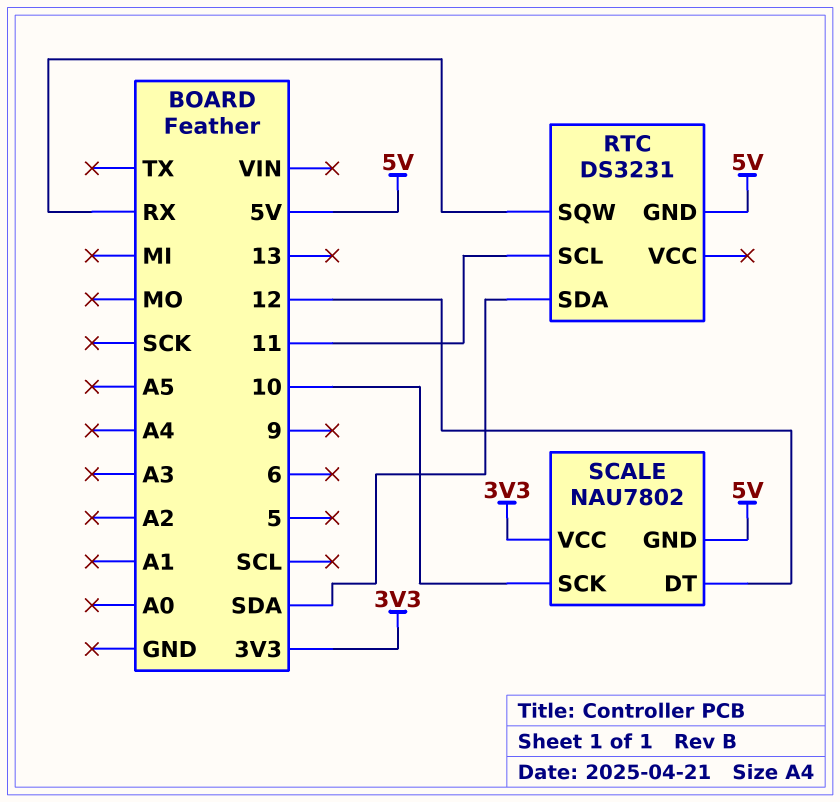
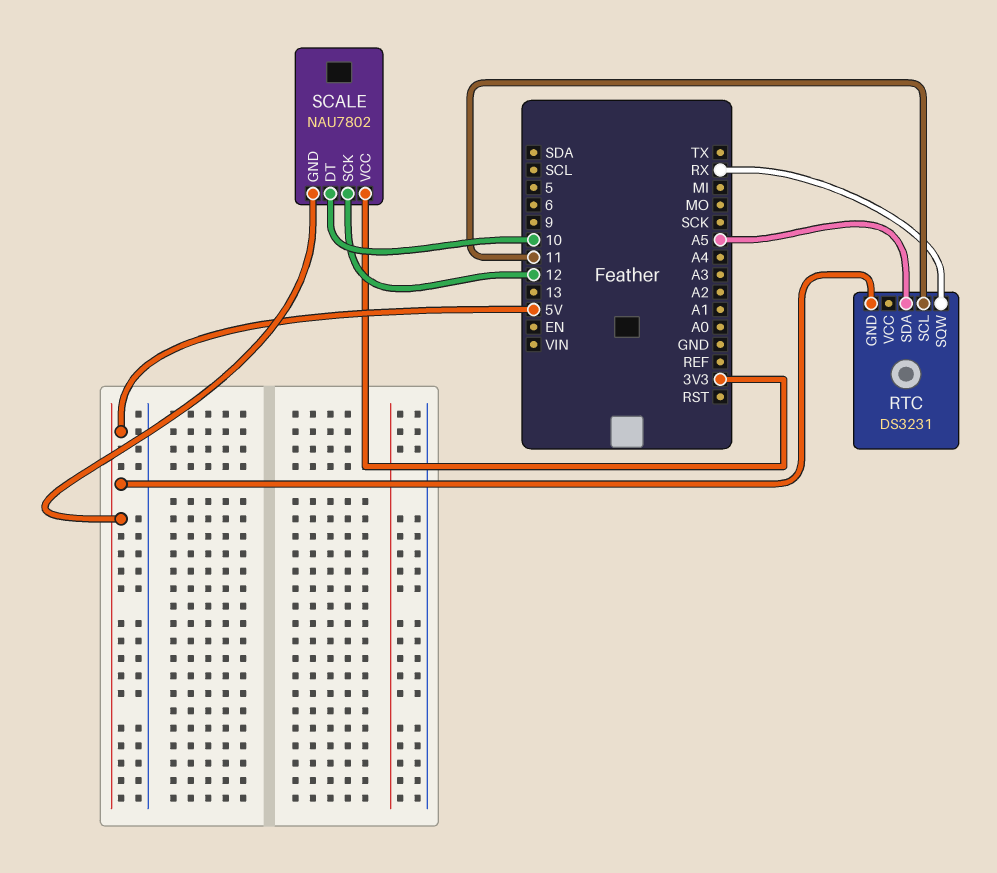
RTC pin SDA: SDA -> A5
SCALE pin DT: 12 -> 10
SCALE pin SCK: 10 -> 12

